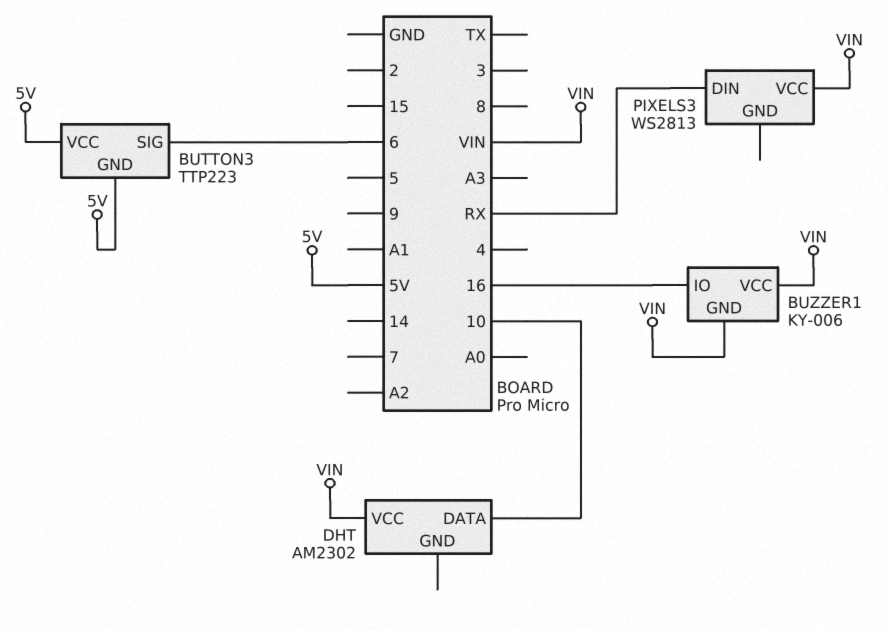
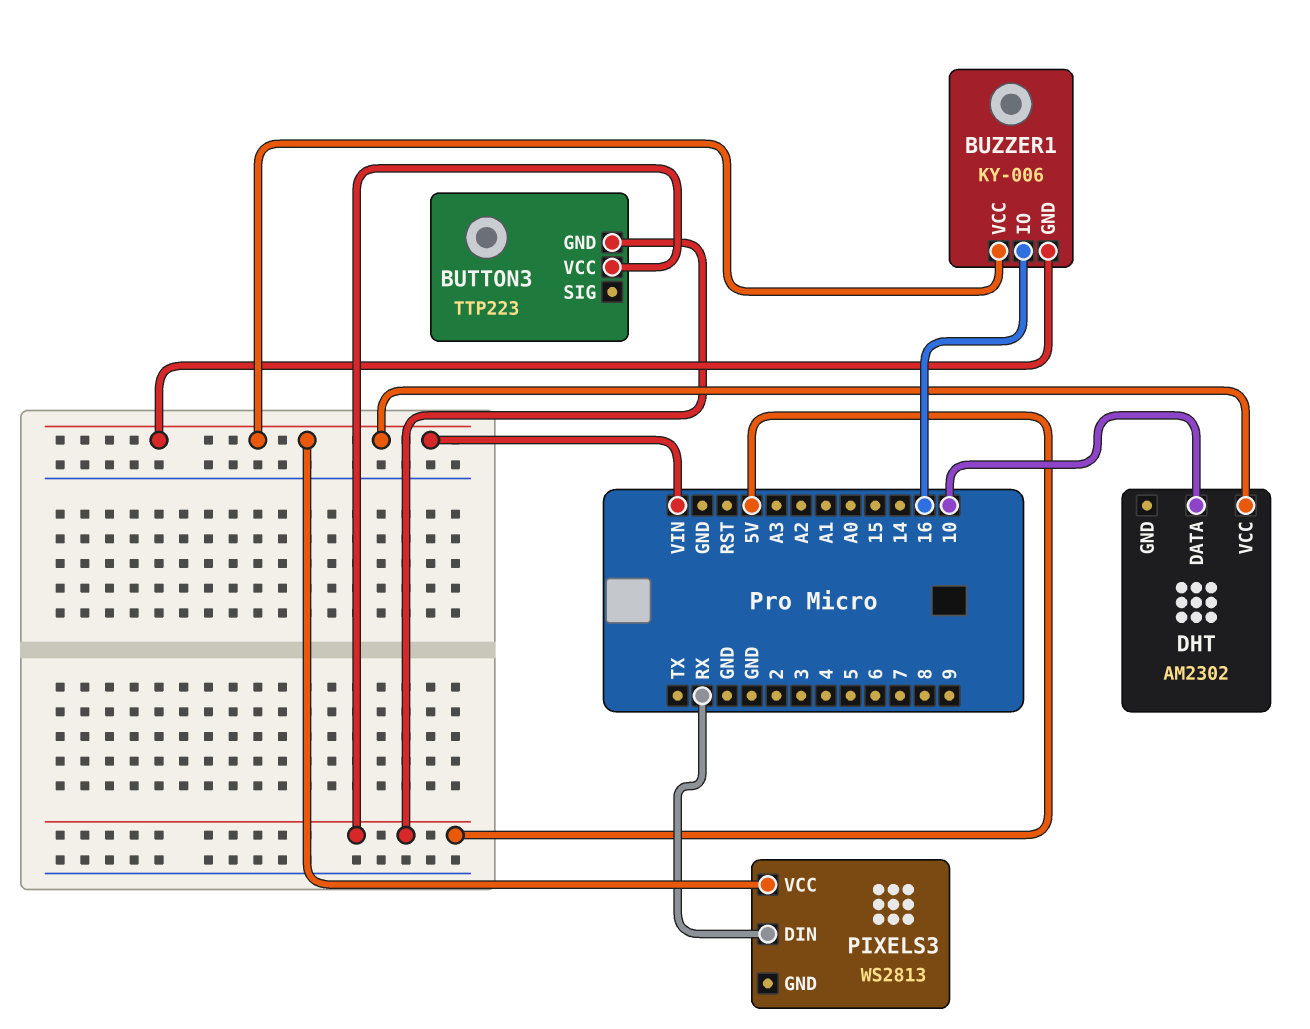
BUTTON3 pin SIG: 6 -> none

